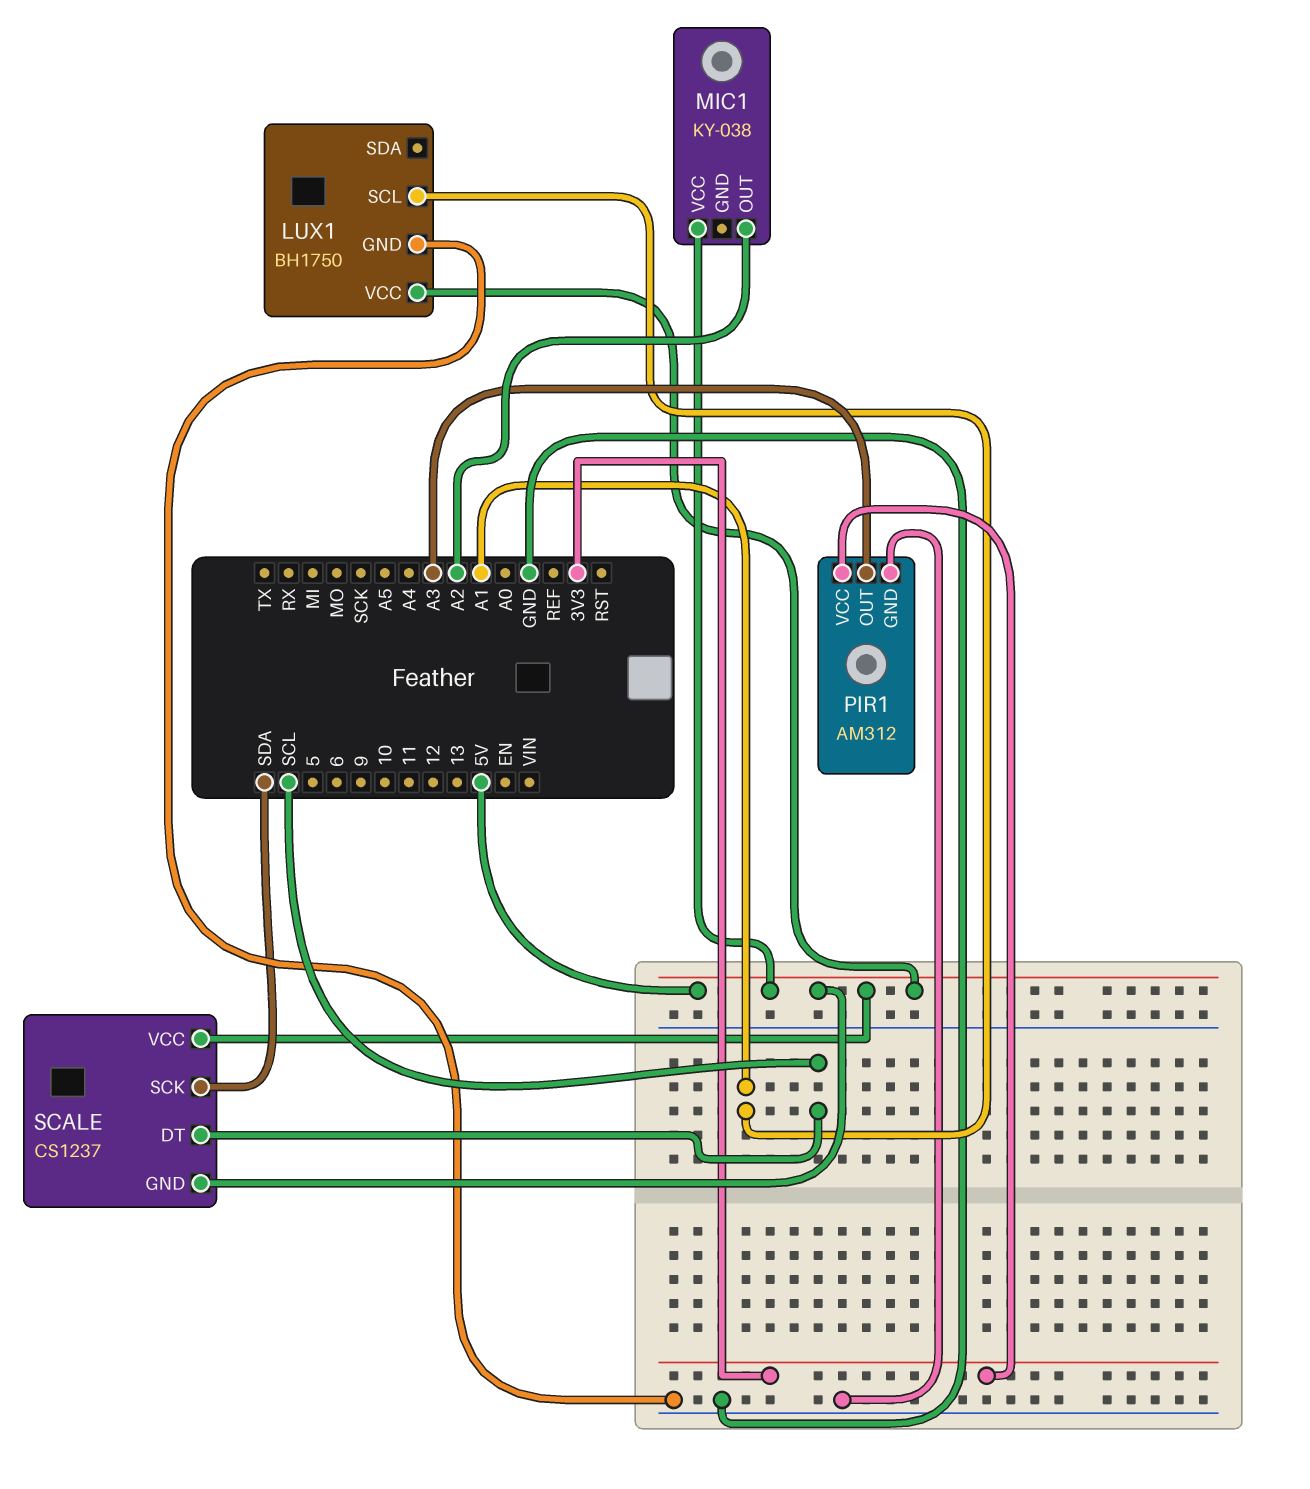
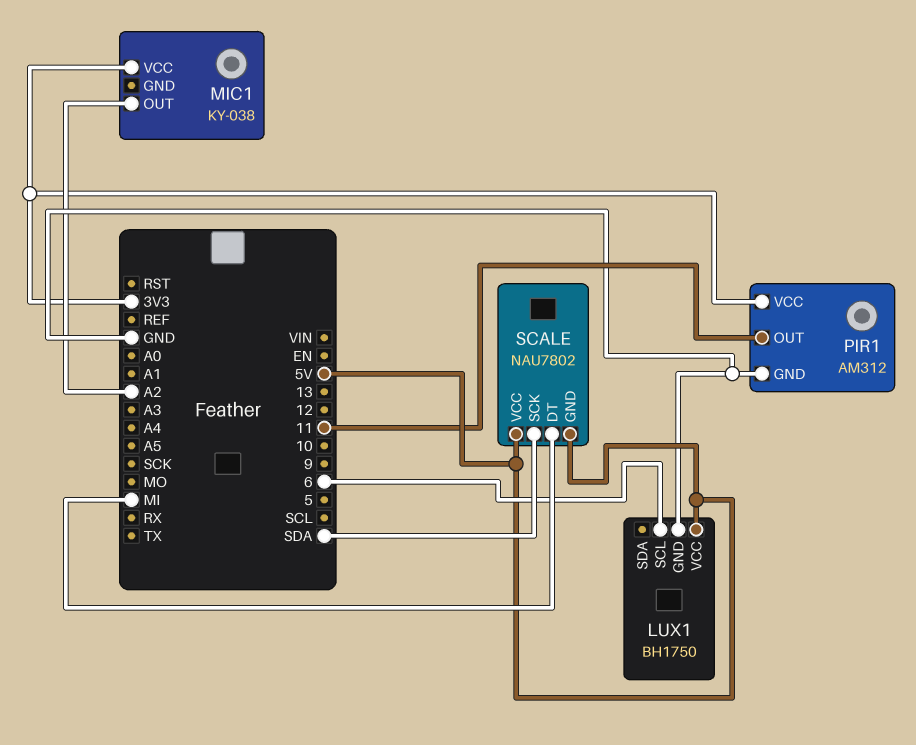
LUX1 pin SCL: A1 -> 6
MIC1 pin VCC: 5V -> 3V3
PIR1 pin OUT: A3 -> 11
SCALE: CS1237 -> NAU7802
SCALE pin DT: SCL -> MI

